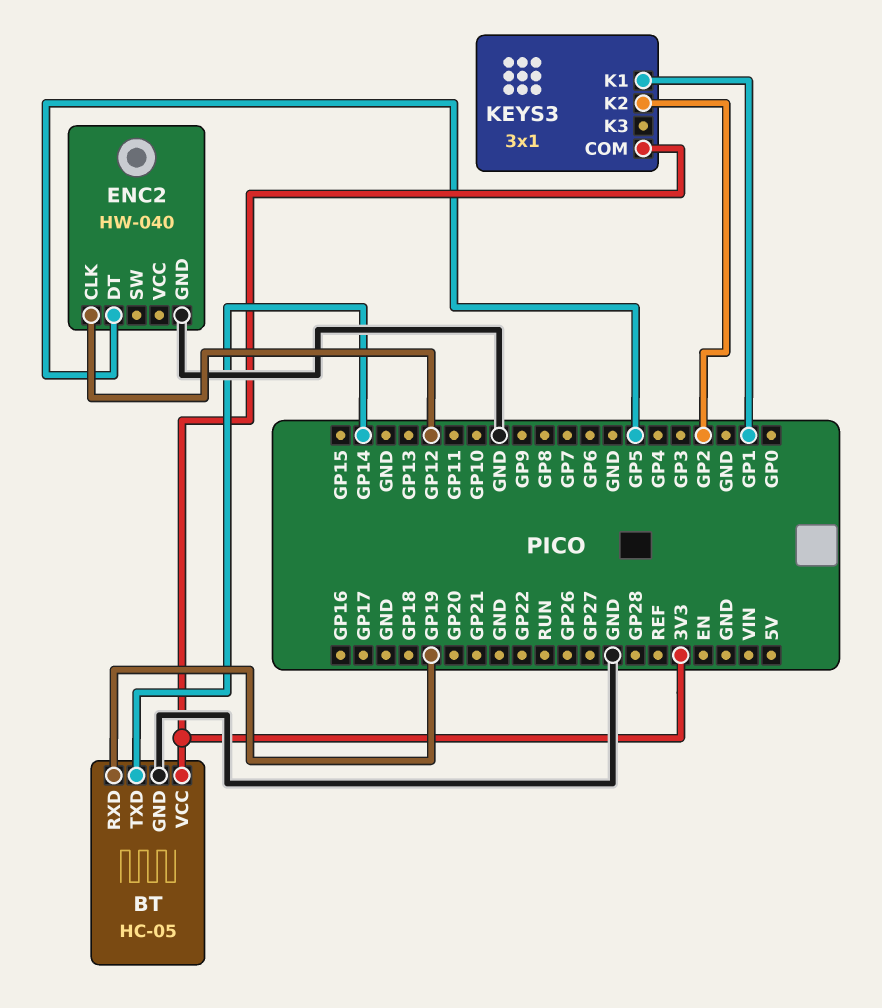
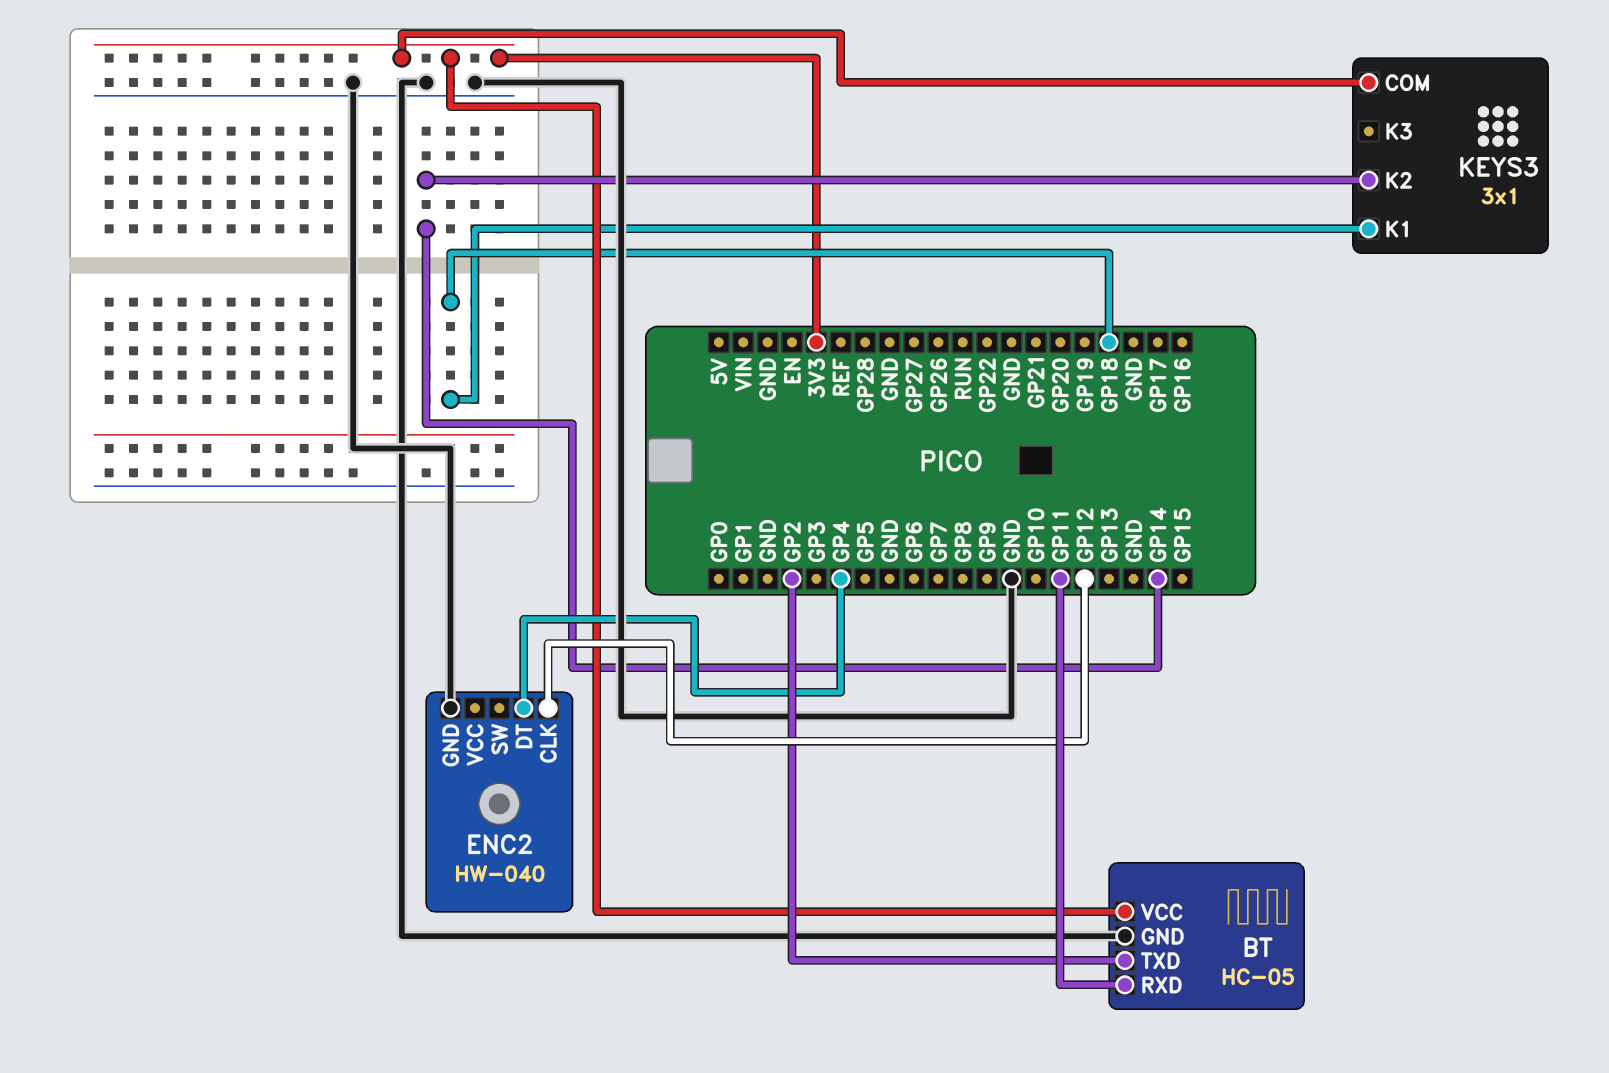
BT pin RXD: GP19 -> GP11
BT pin TXD: GP14 -> GP2
ENC2 pin DT: GP5 -> GP4
KEYS3 pin K1: GP1 -> GP18
KEYS3 pin K2: GP2 -> GP14

